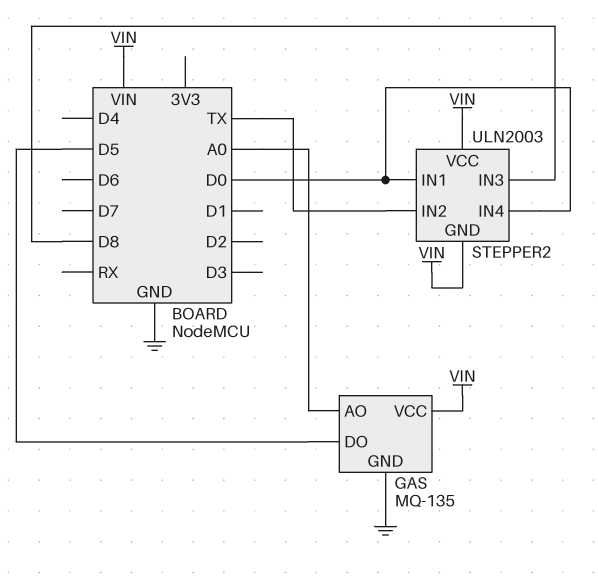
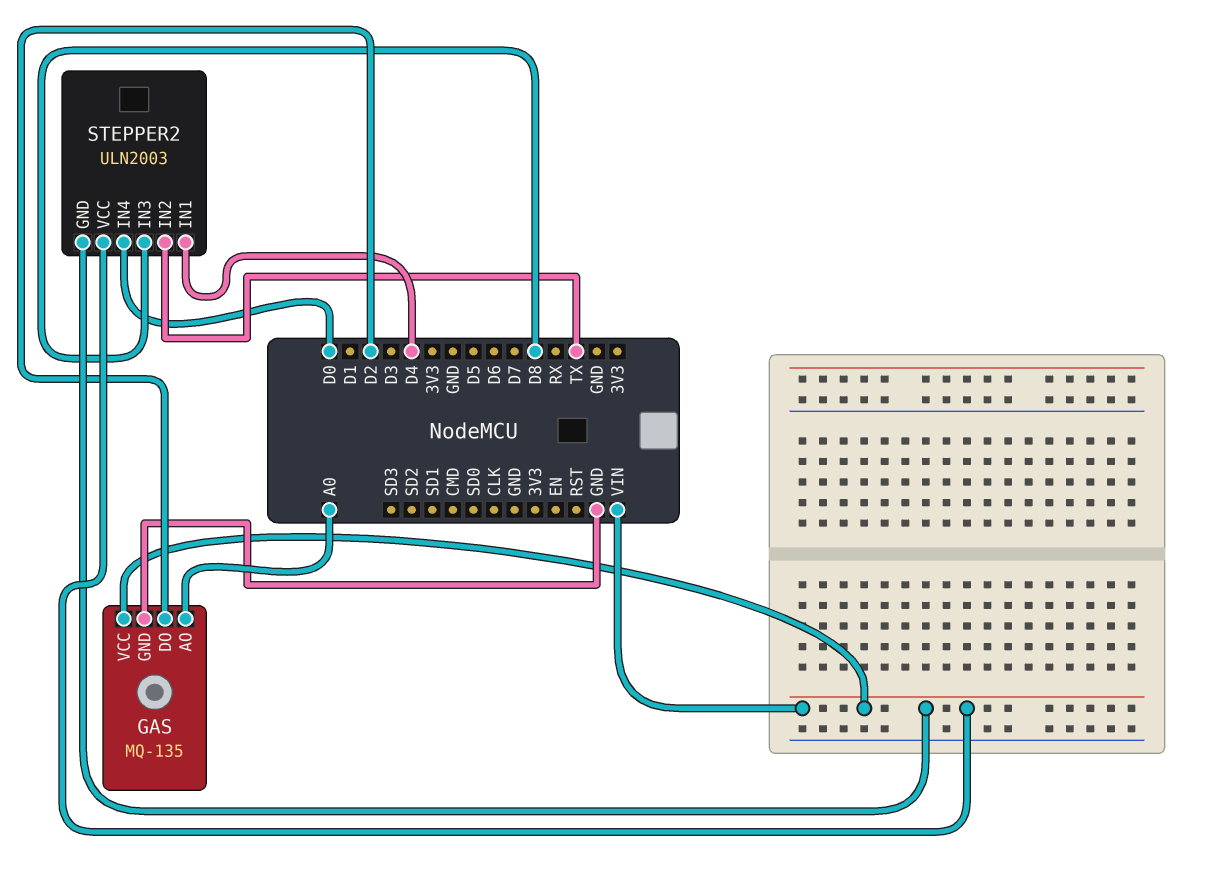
GAS pin DO: D5 -> D2
STEPPER2 pin IN1: D0 -> D4

